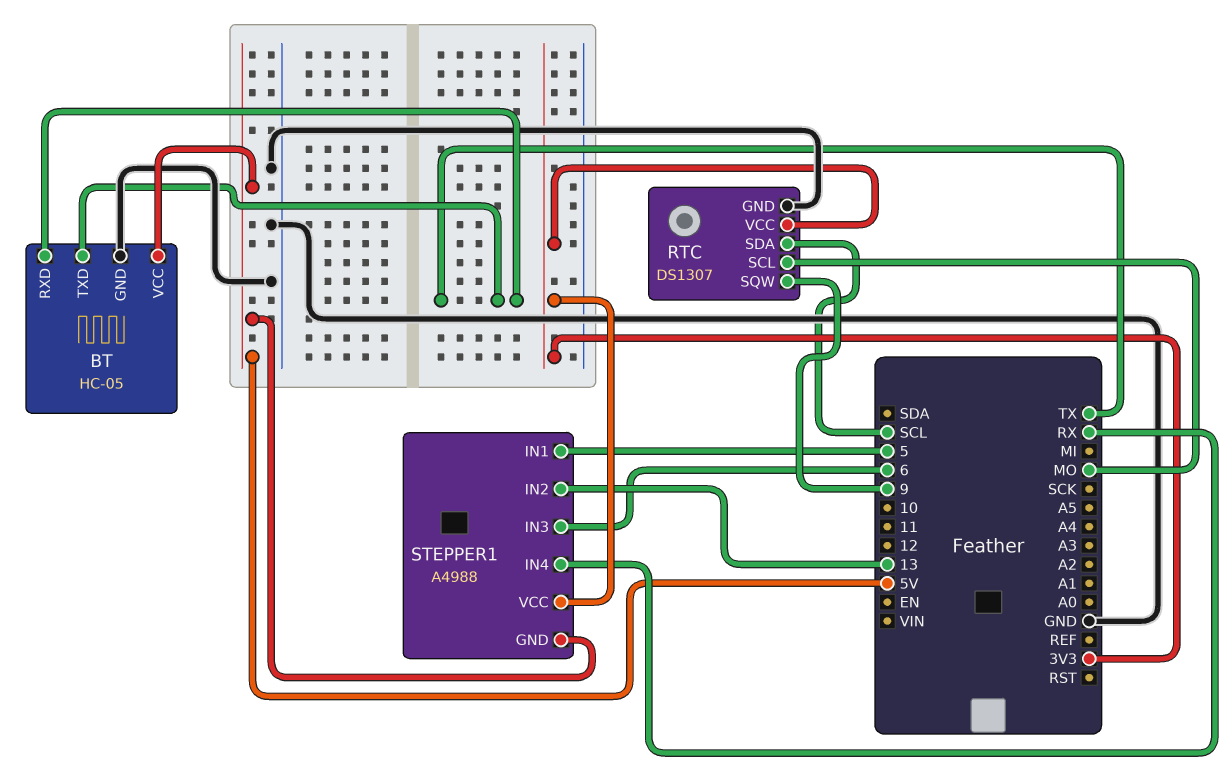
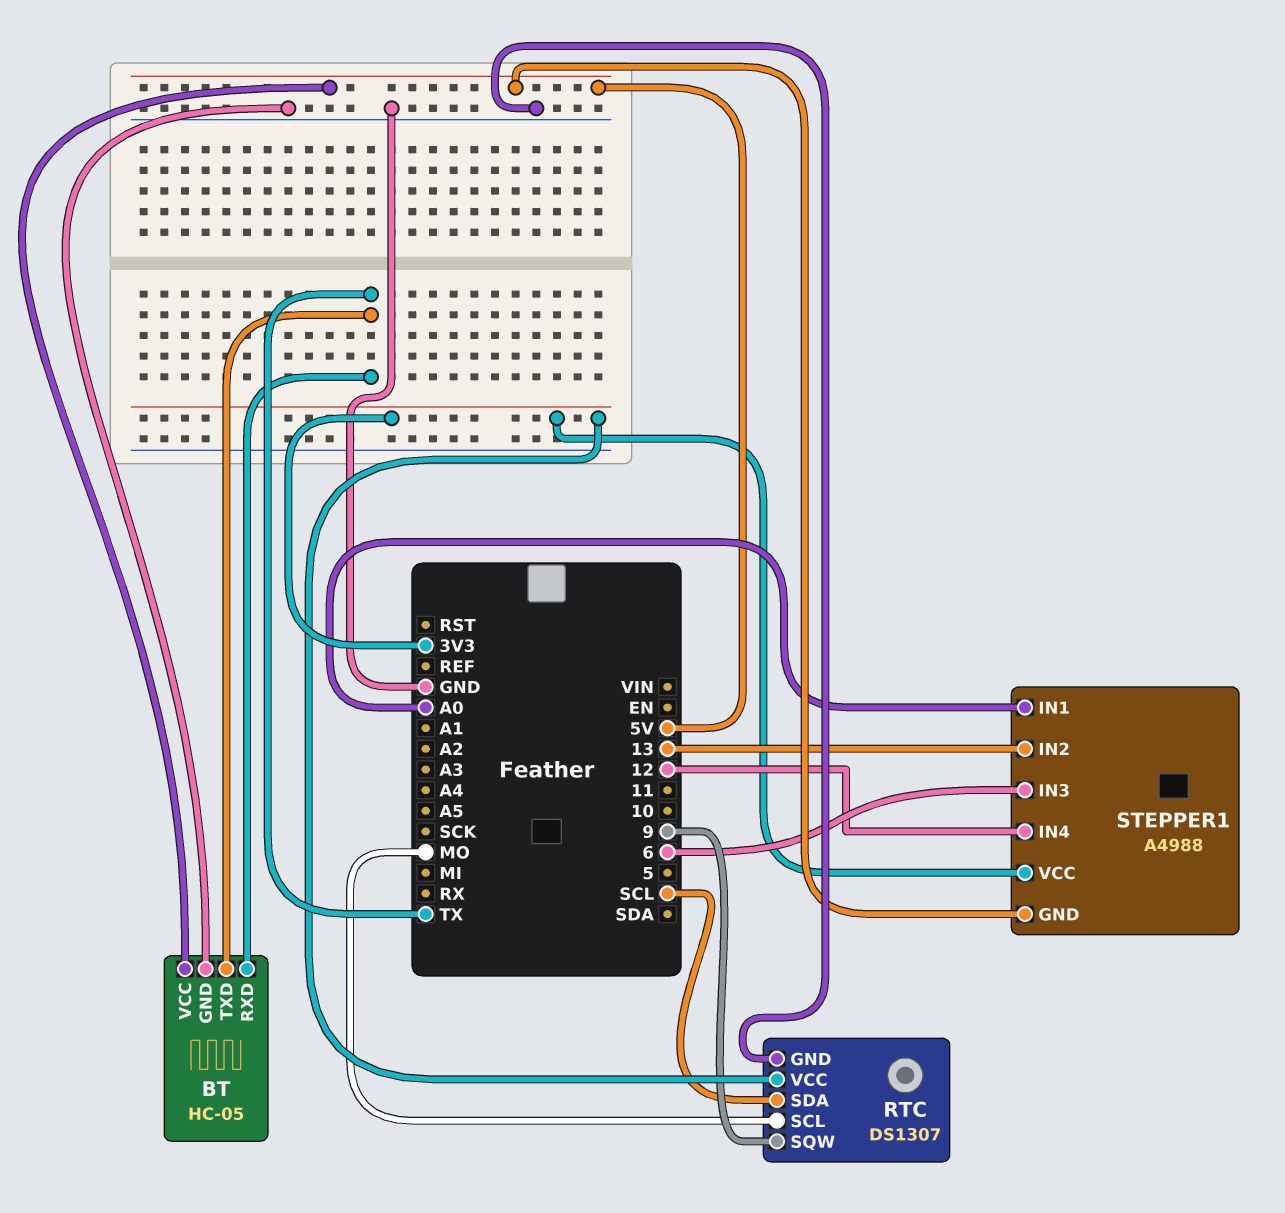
STEPPER1 pin IN1: 5 -> A0
STEPPER1 pin IN4: RX -> 12

